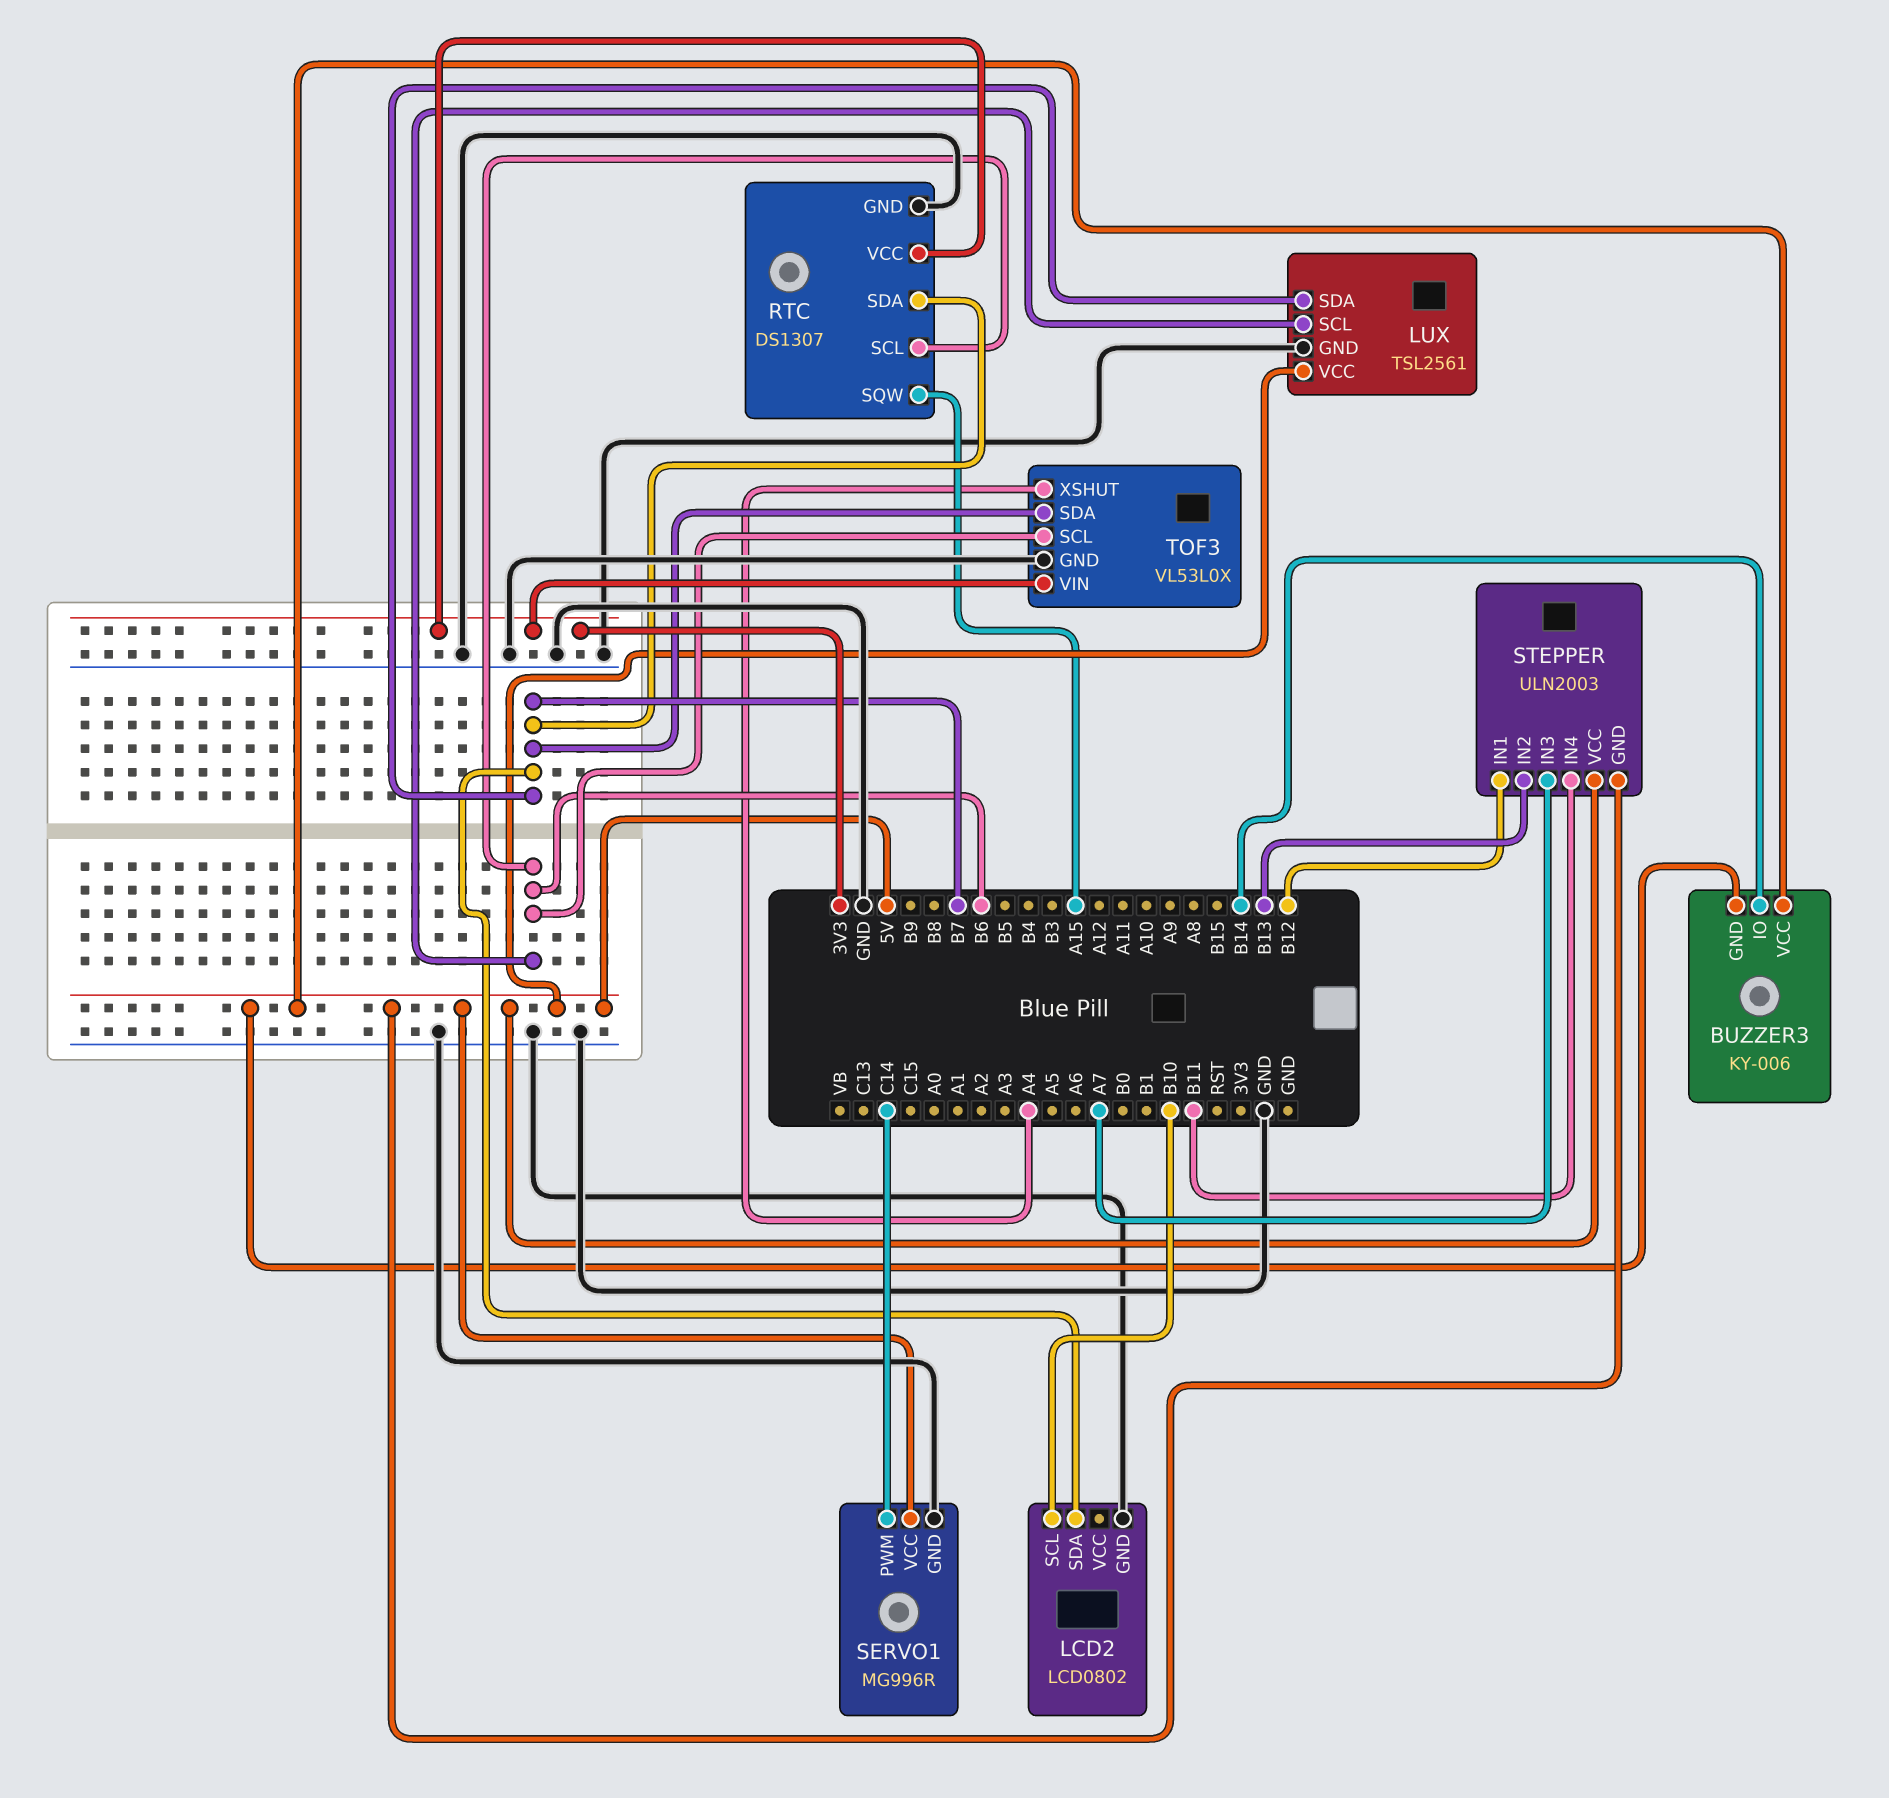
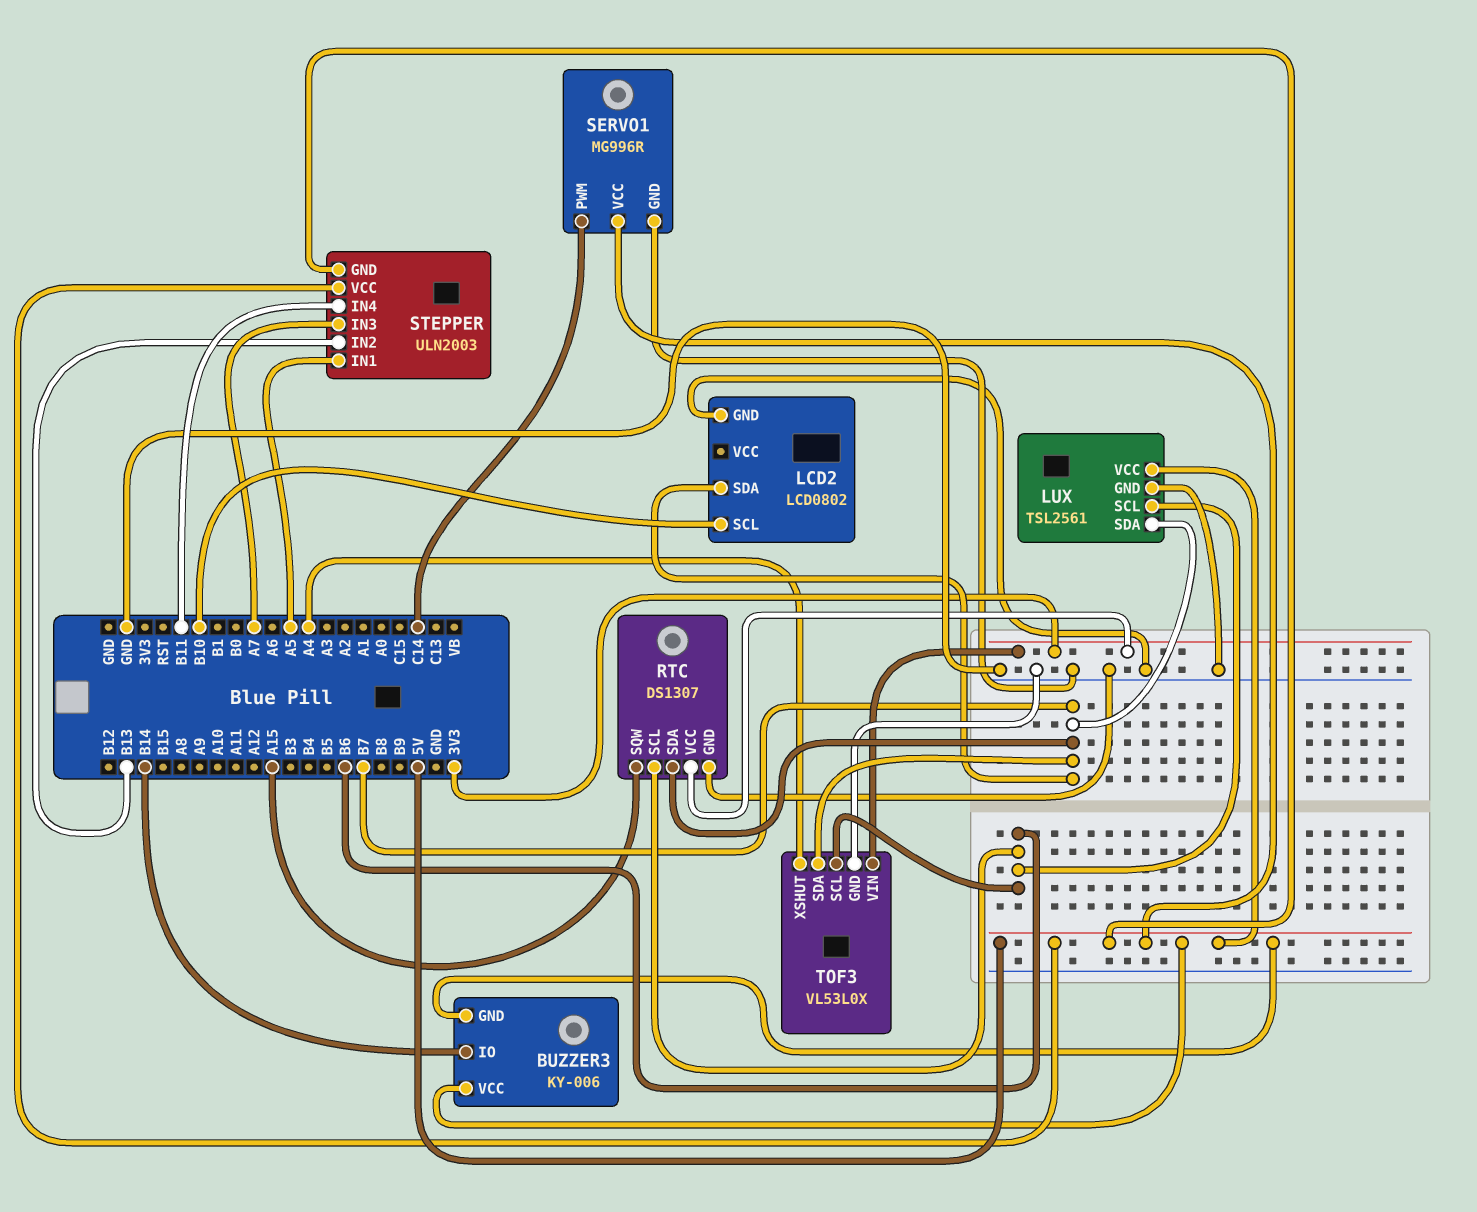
STEPPER pin IN1: B12 -> A5

